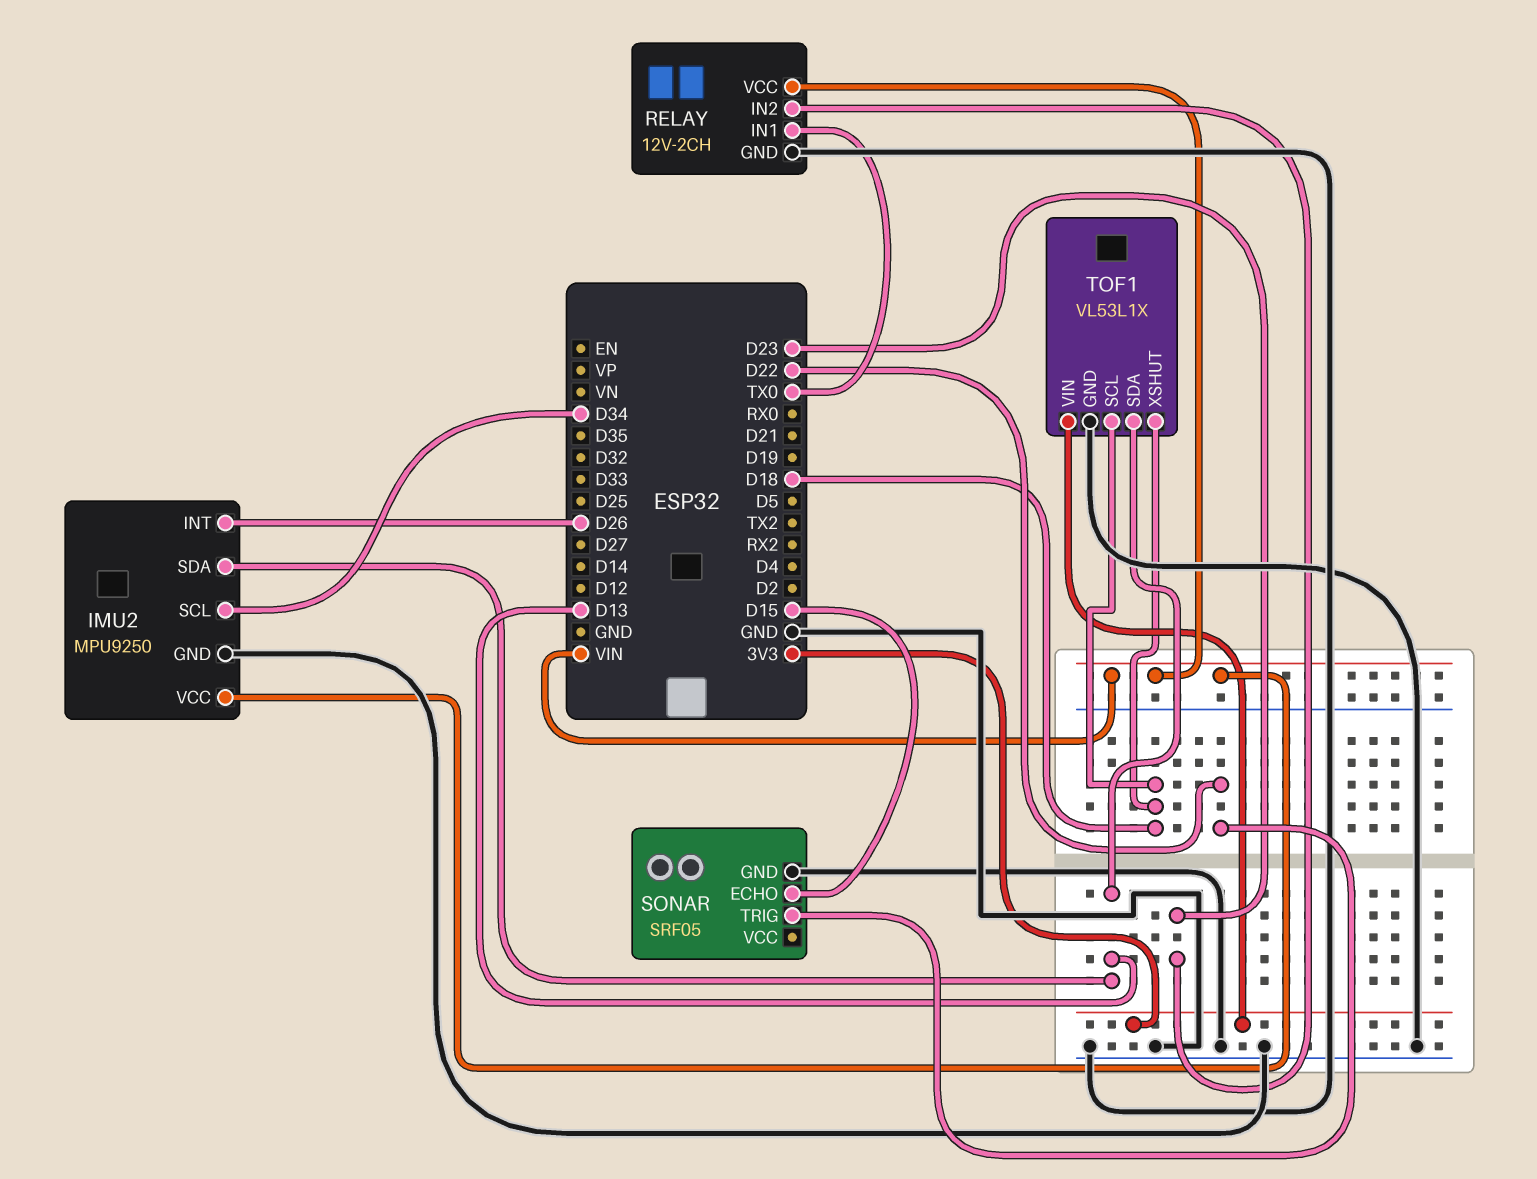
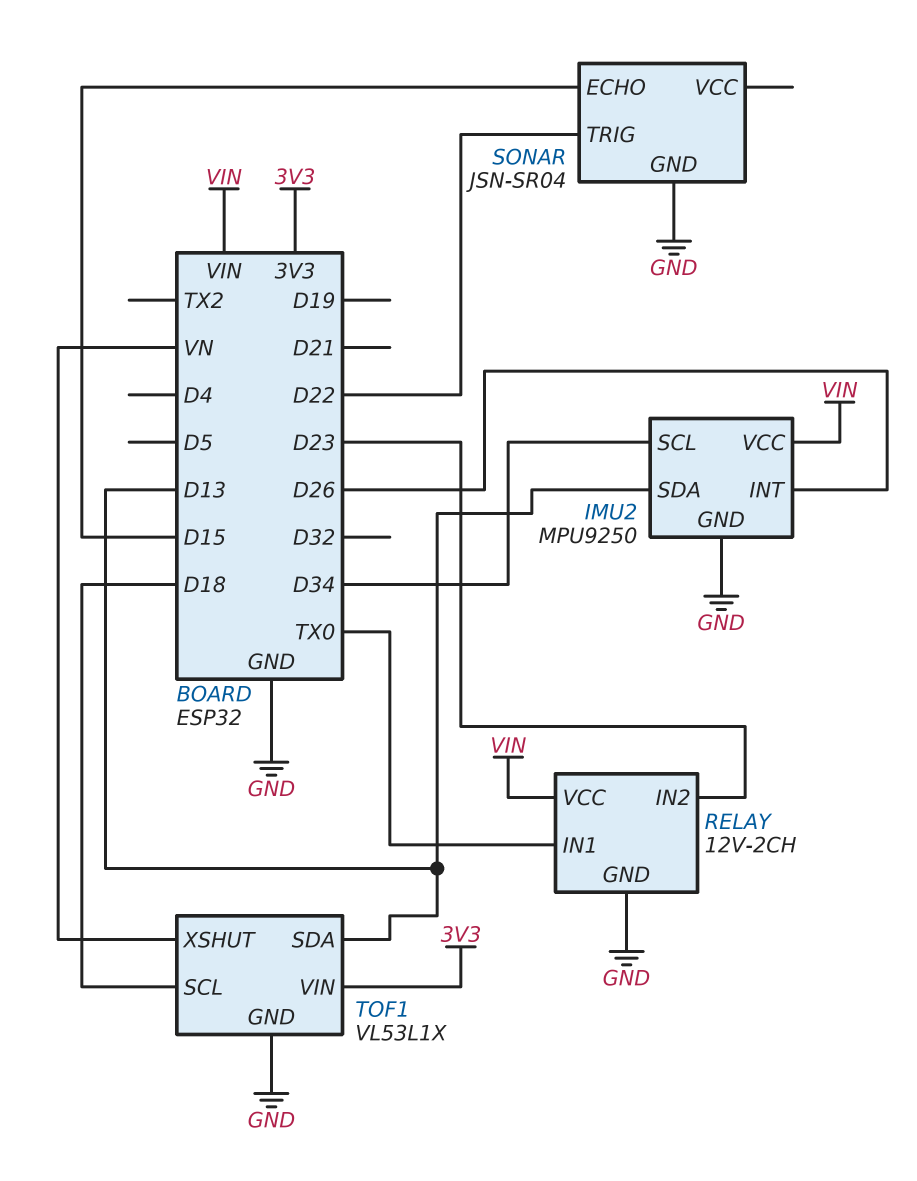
SONAR: SRF05 -> JSN-SR04
TOF1 pin XSHUT: D18 -> VN

